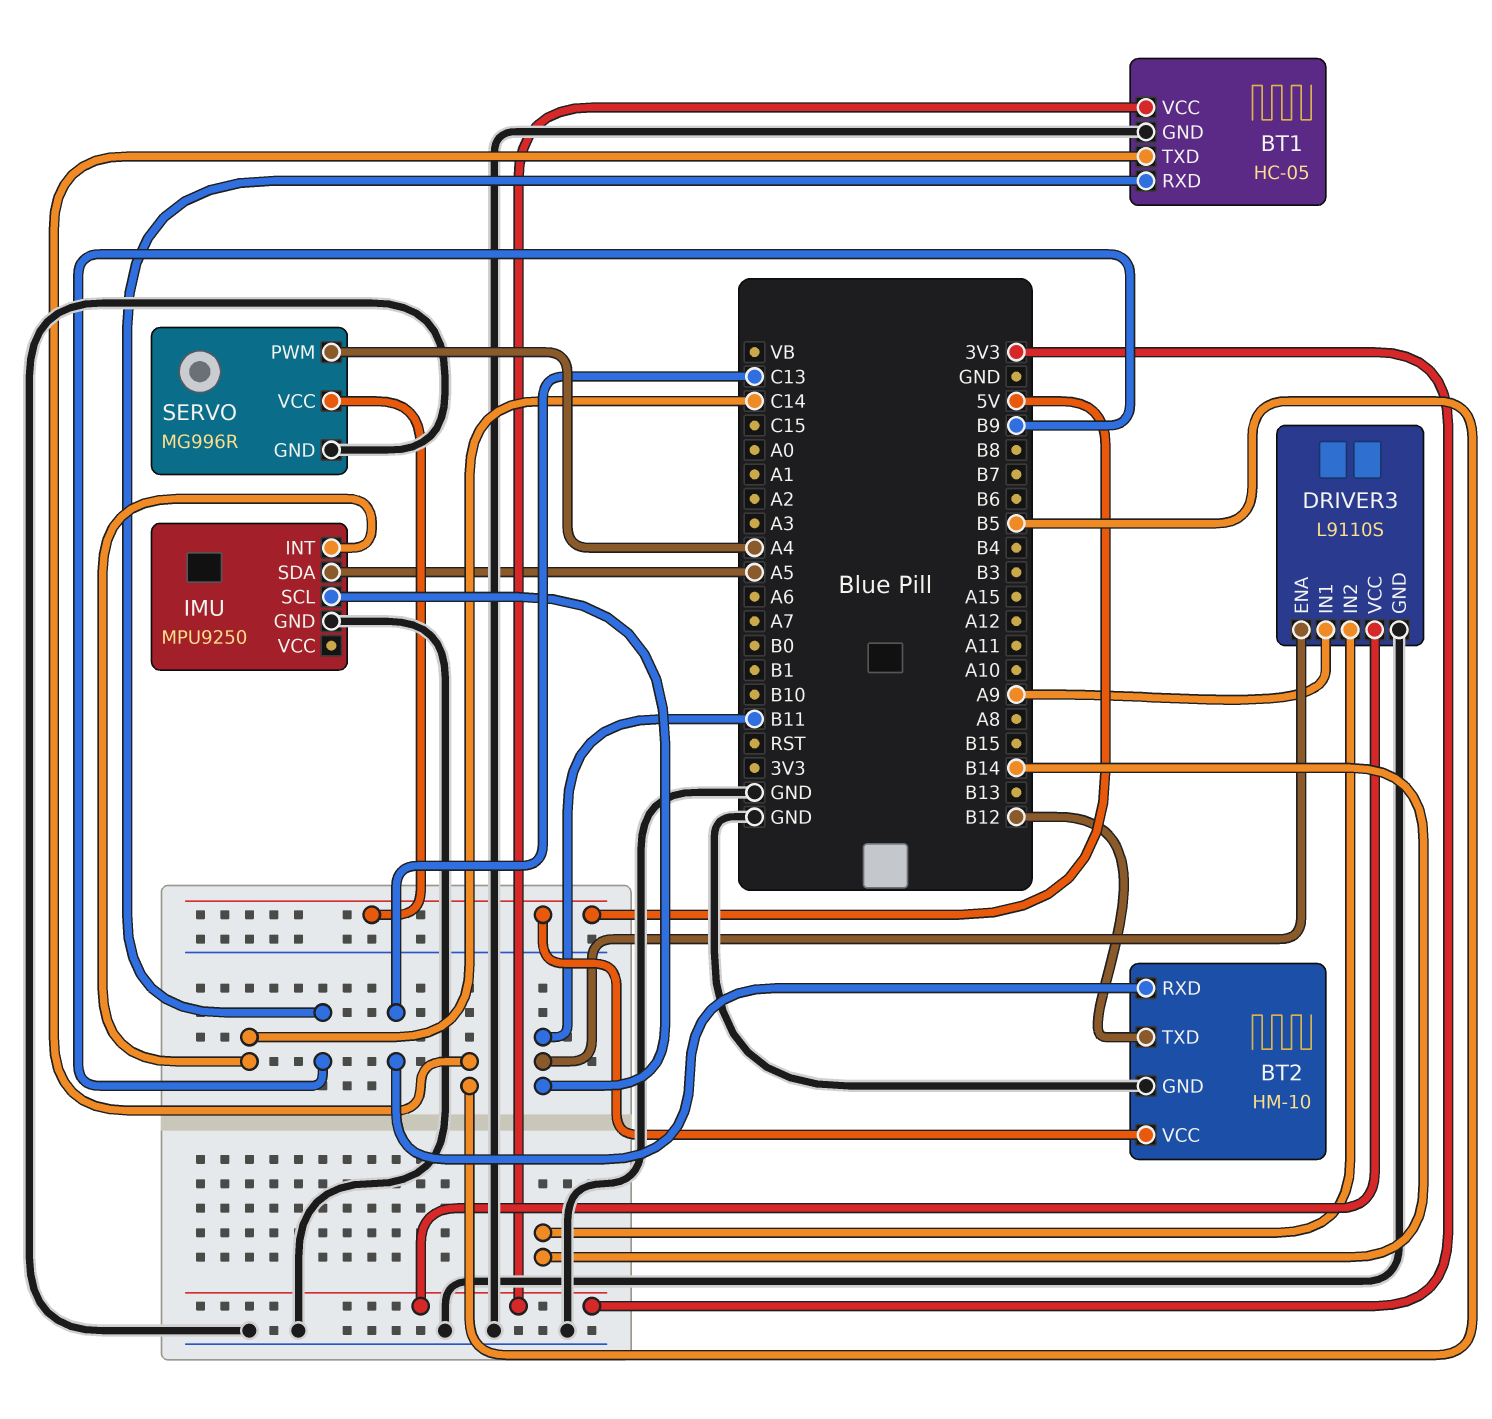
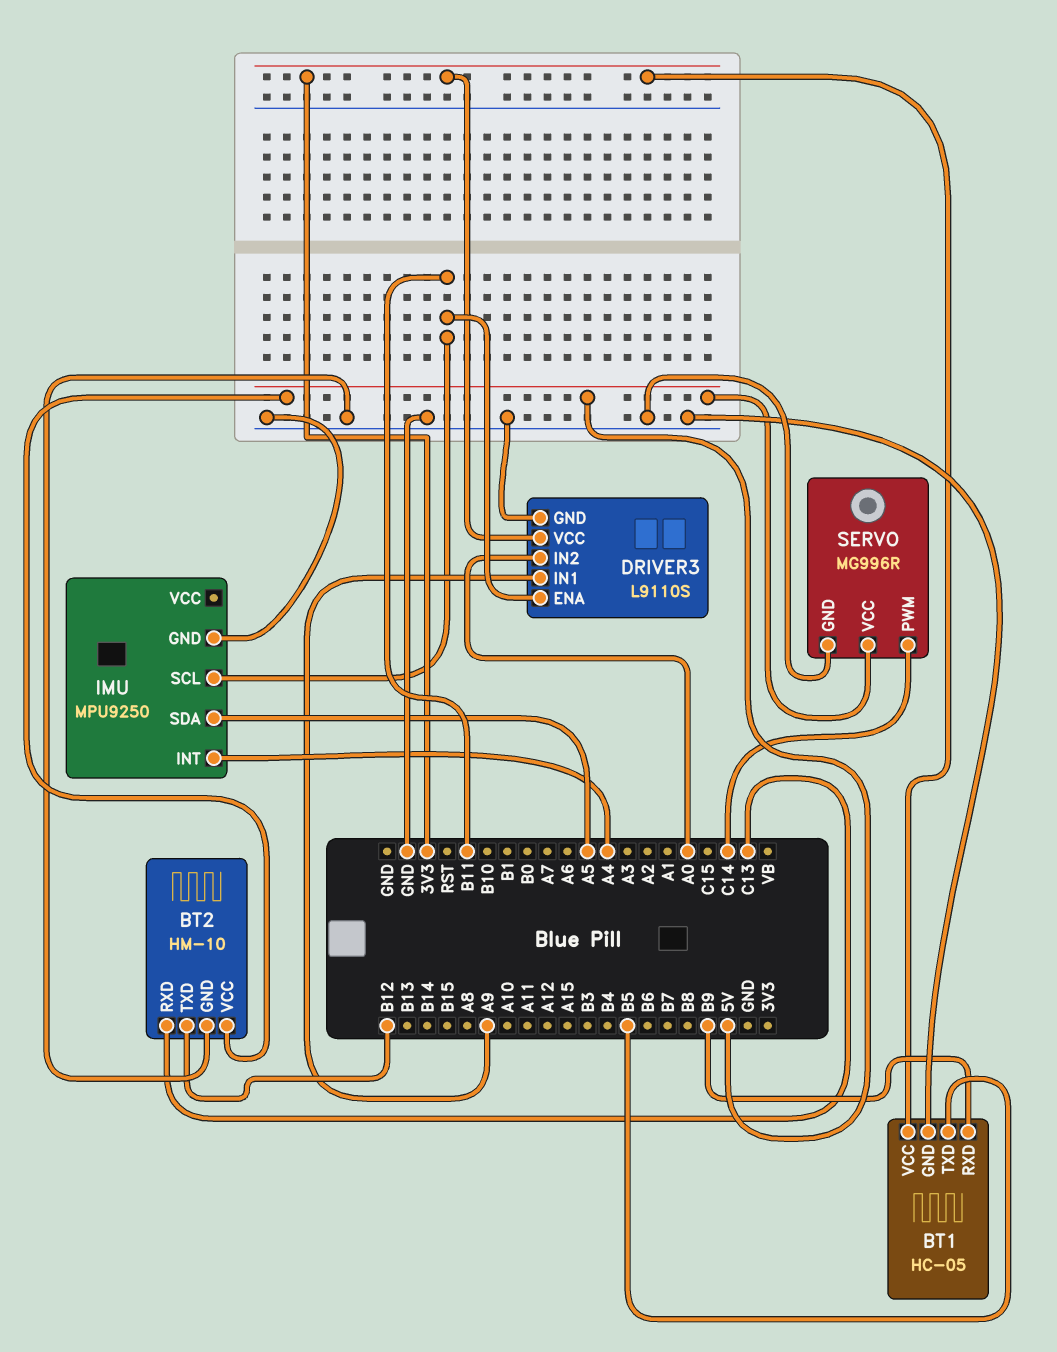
DRIVER3 pin IN2: B14 -> A0
IMU pin INT: C14 -> A4
SERVO pin PWM: A4 -> C14

